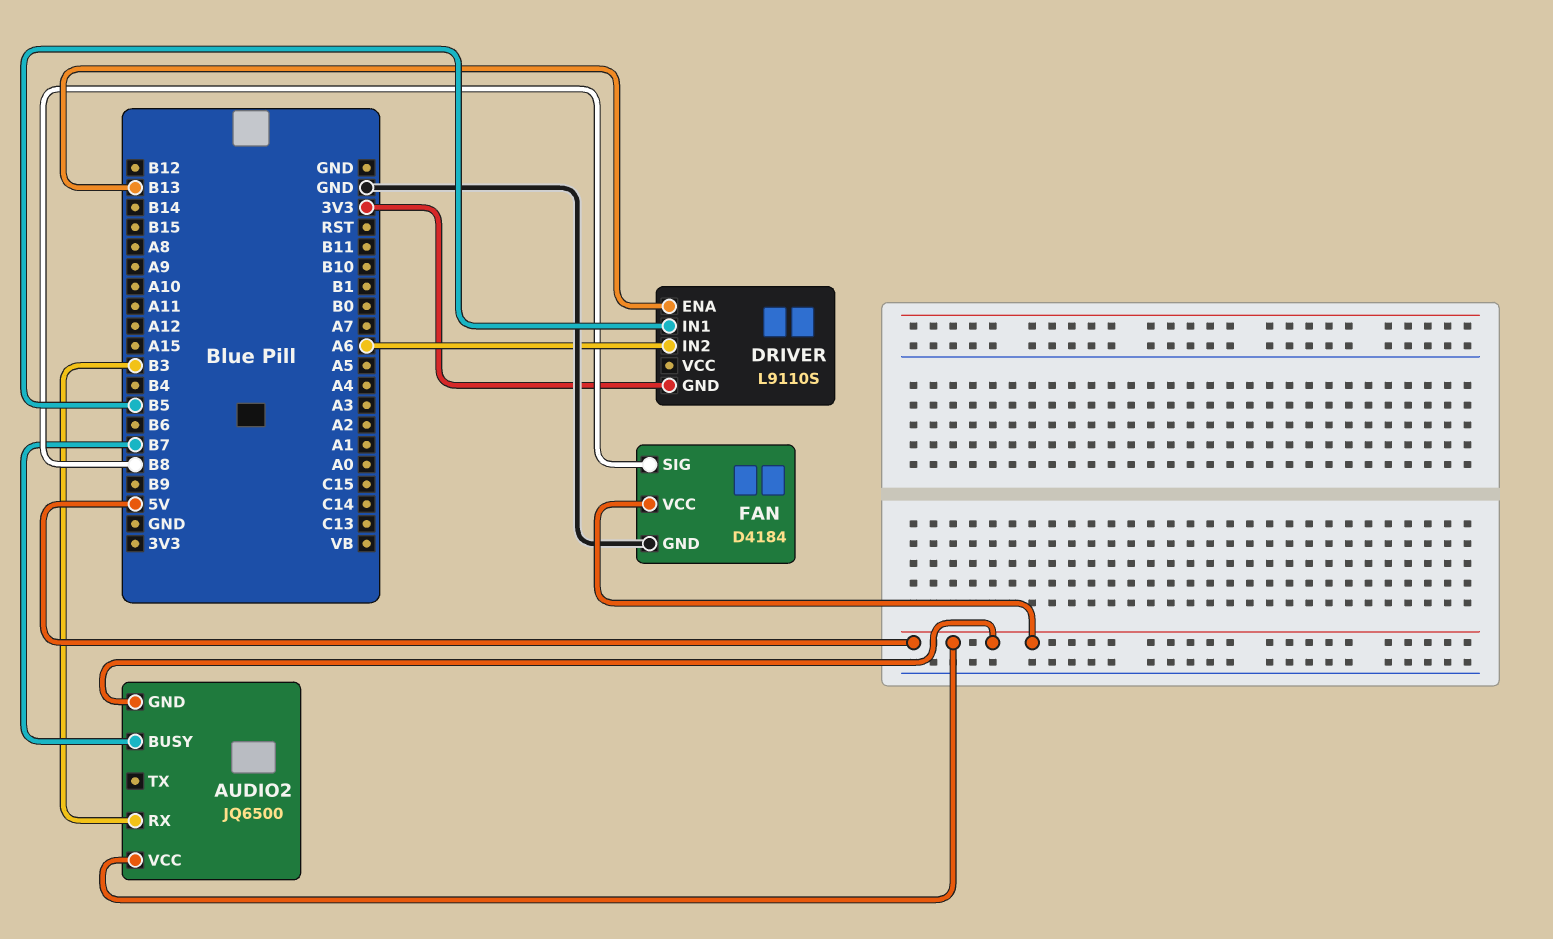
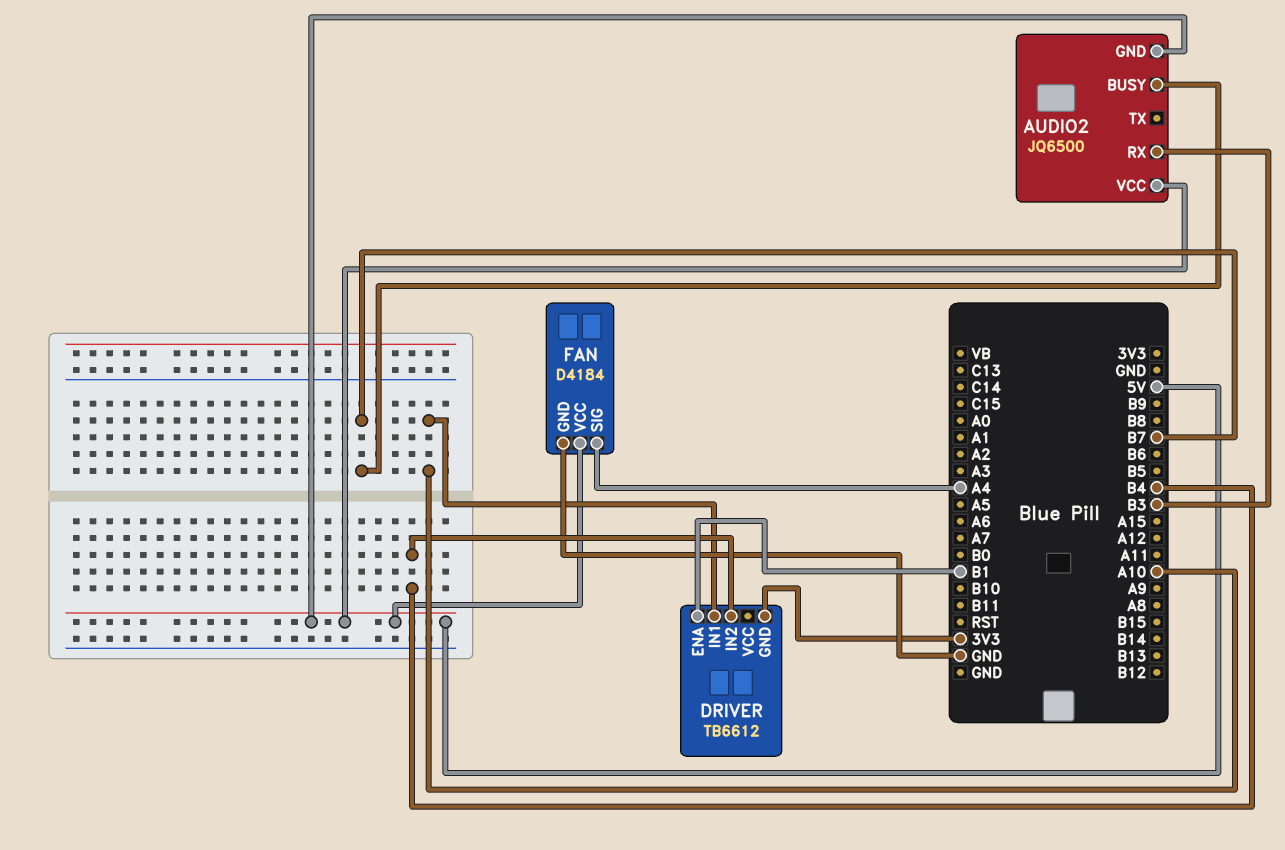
DRIVER: L9110S -> TB6612
DRIVER pin ENA: B13 -> B1
DRIVER pin IN1: B5 -> A10
DRIVER pin IN2: A6 -> B4
FAN pin SIG: B8 -> A4

